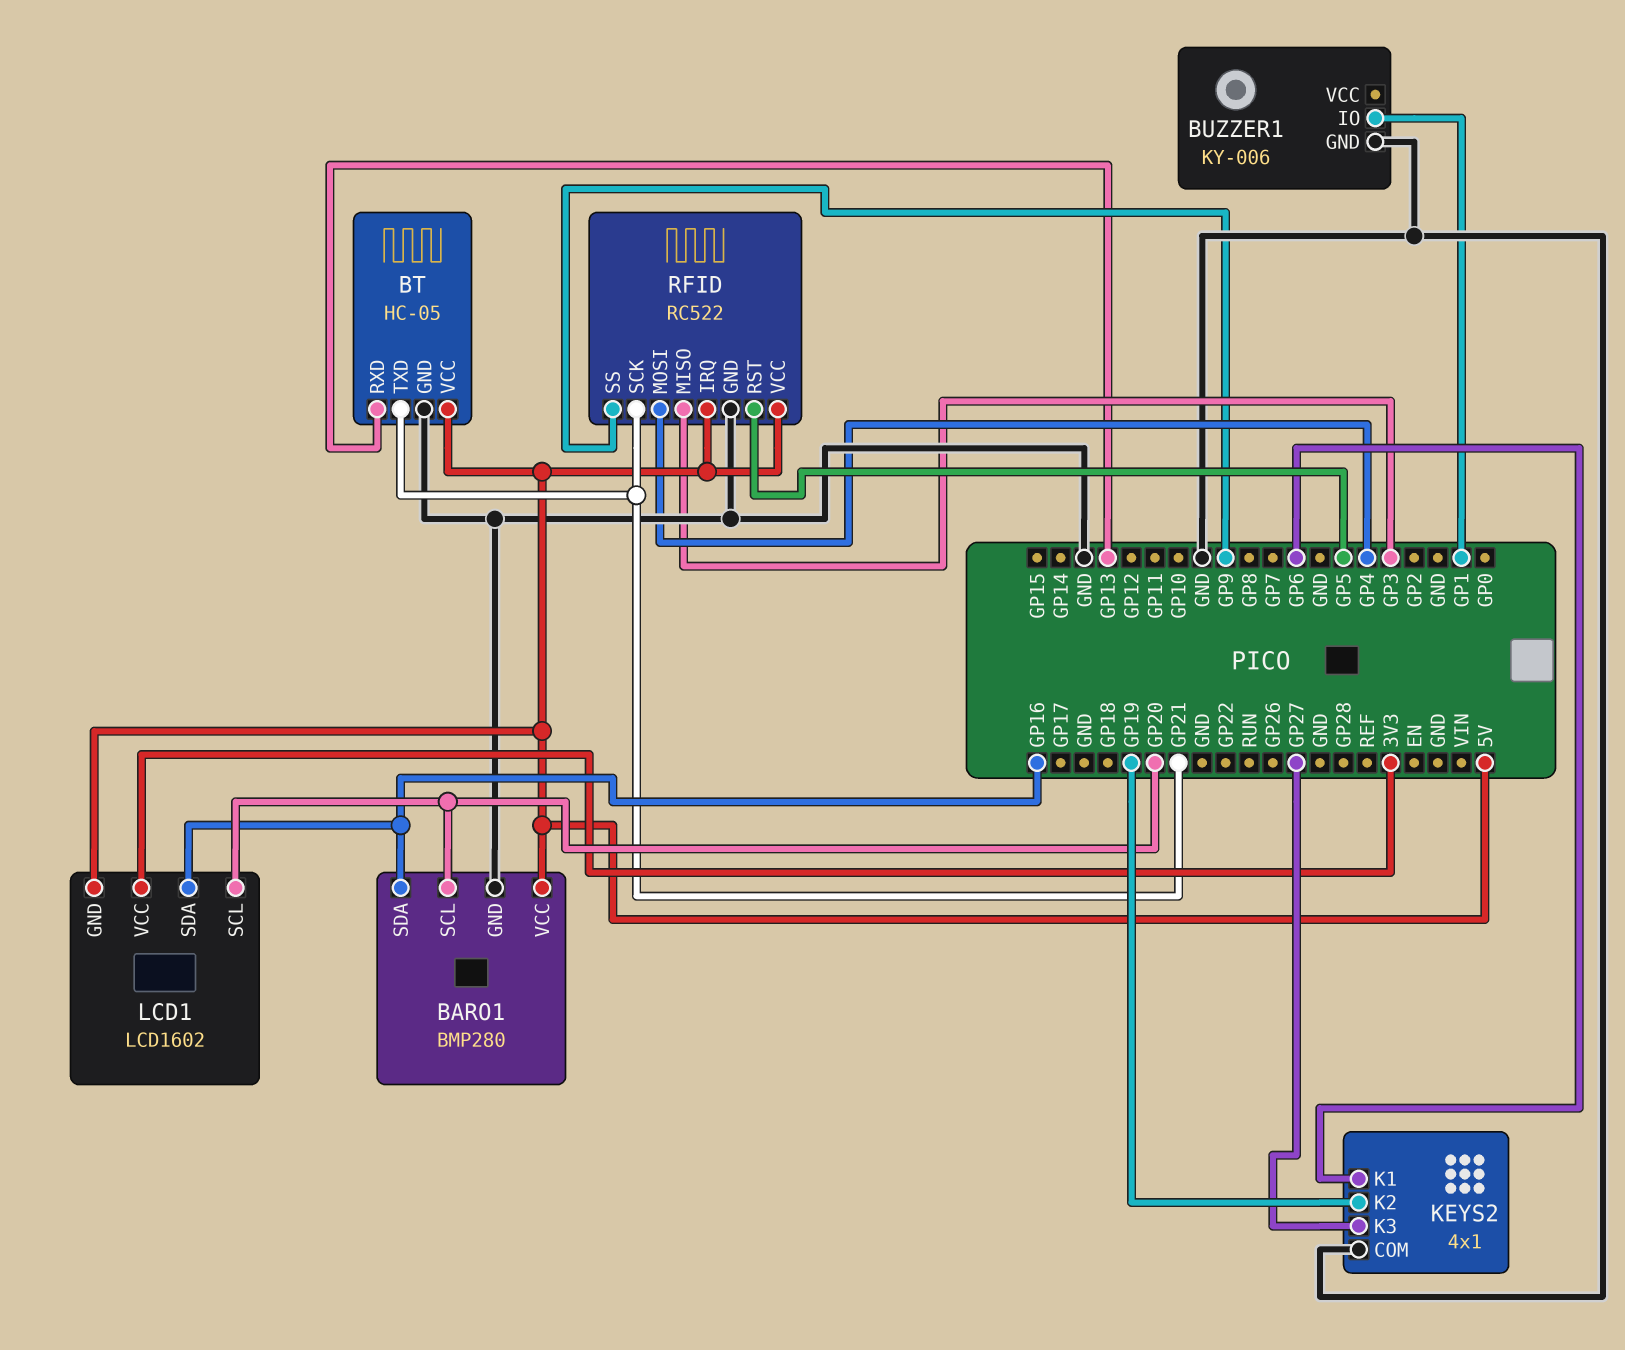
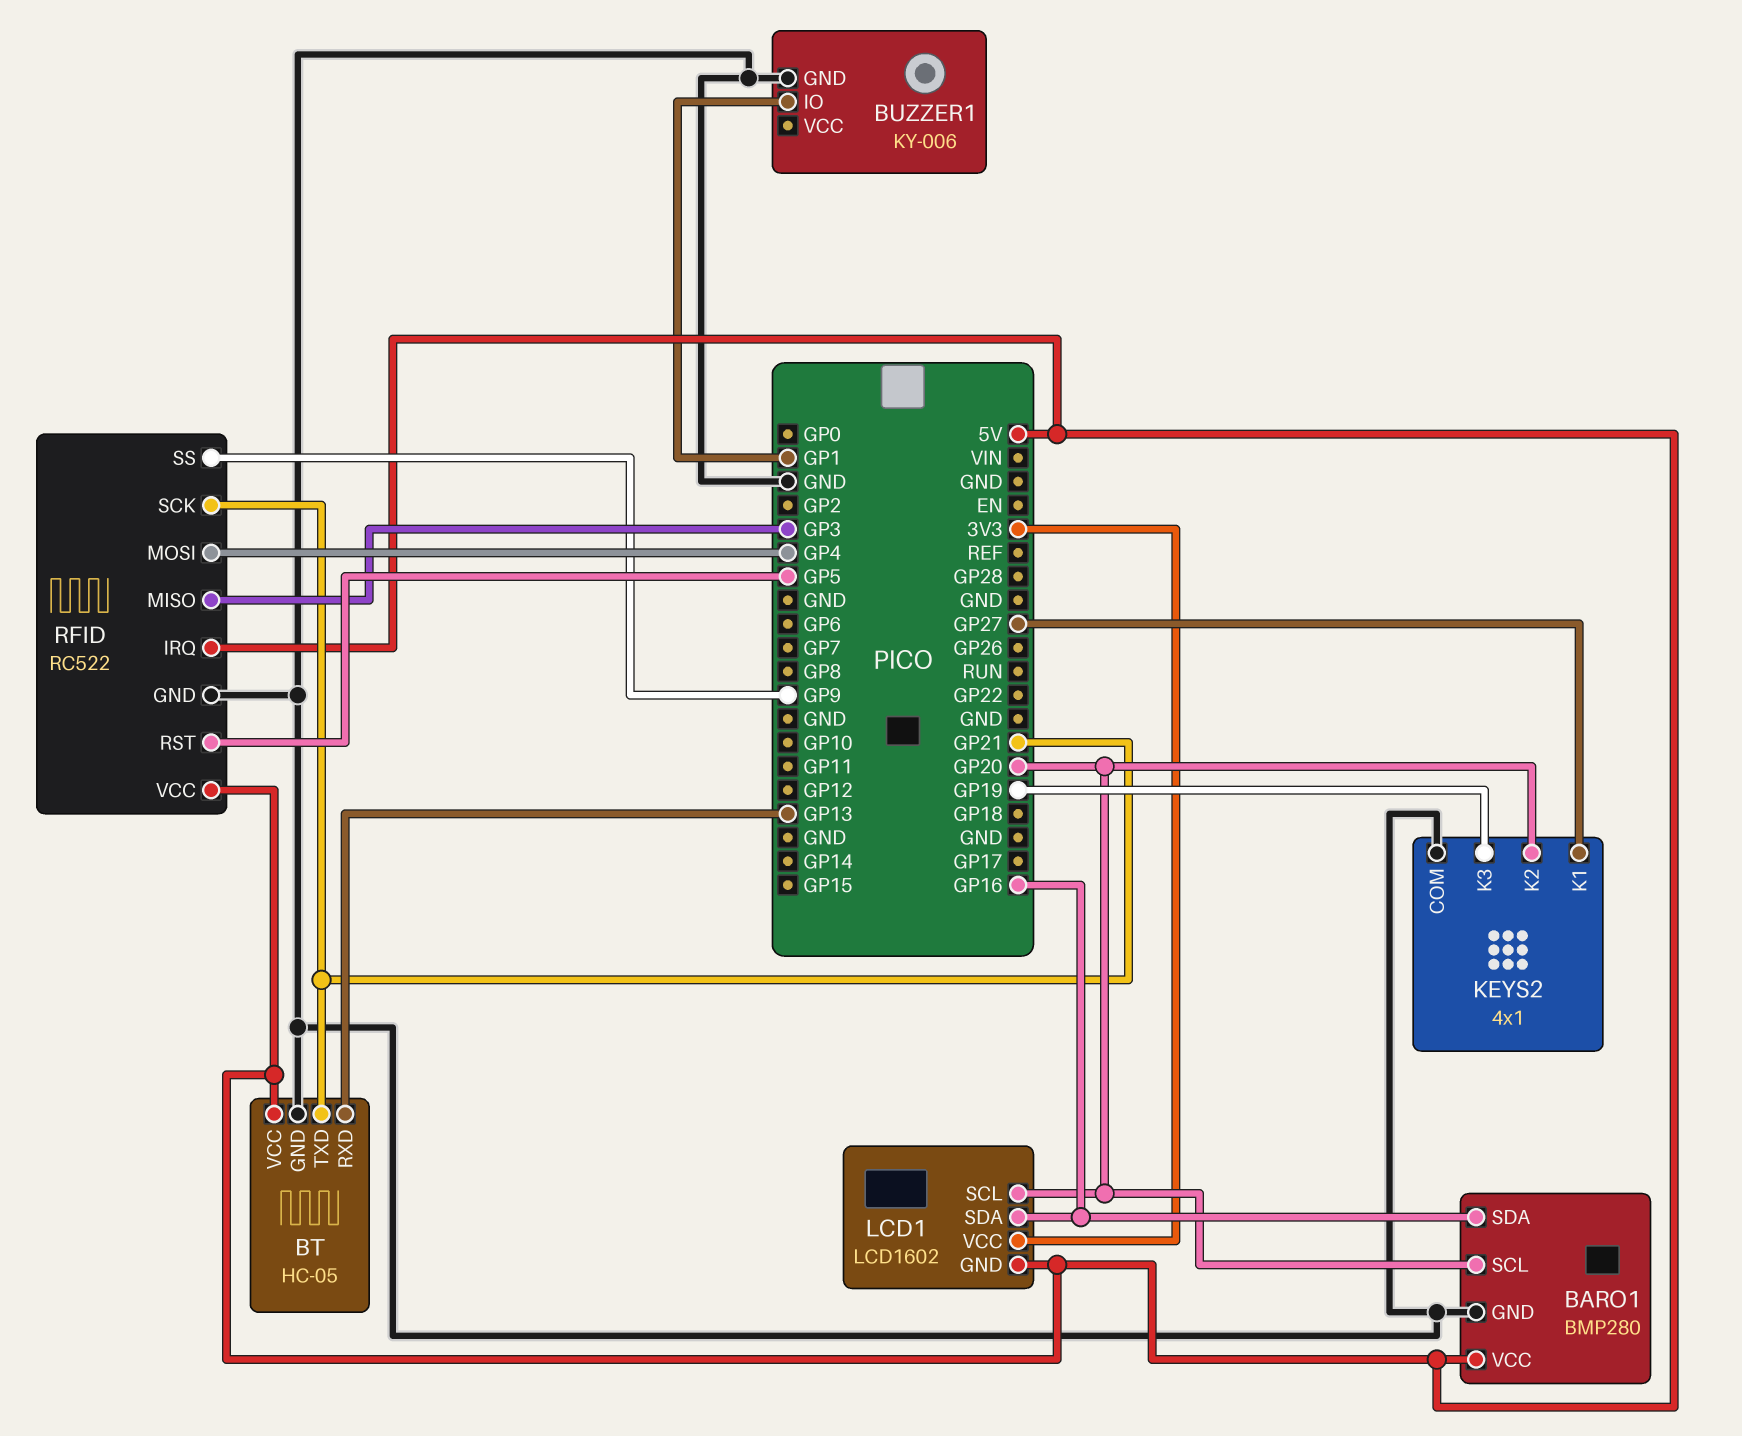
KEYS2 pin K1: GP6 -> GP27
KEYS2 pin K2: GP19 -> GP20
KEYS2 pin K3: GP27 -> GP19

